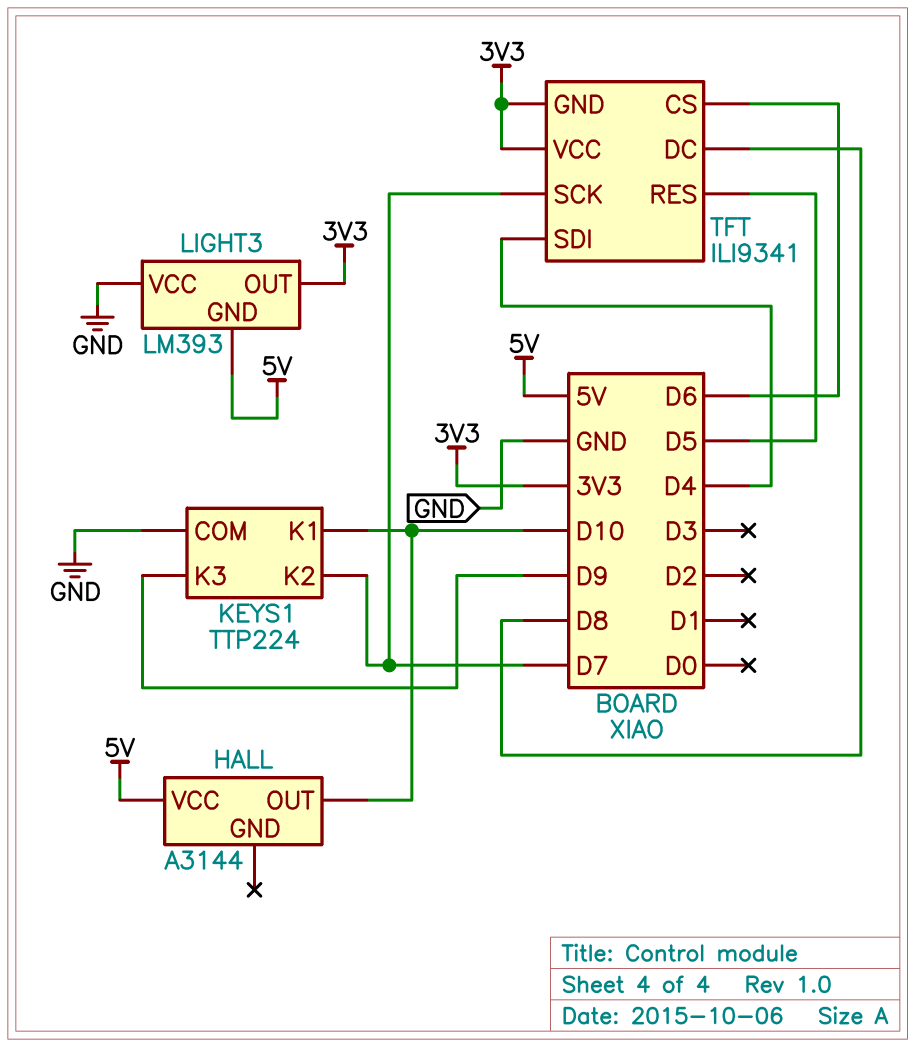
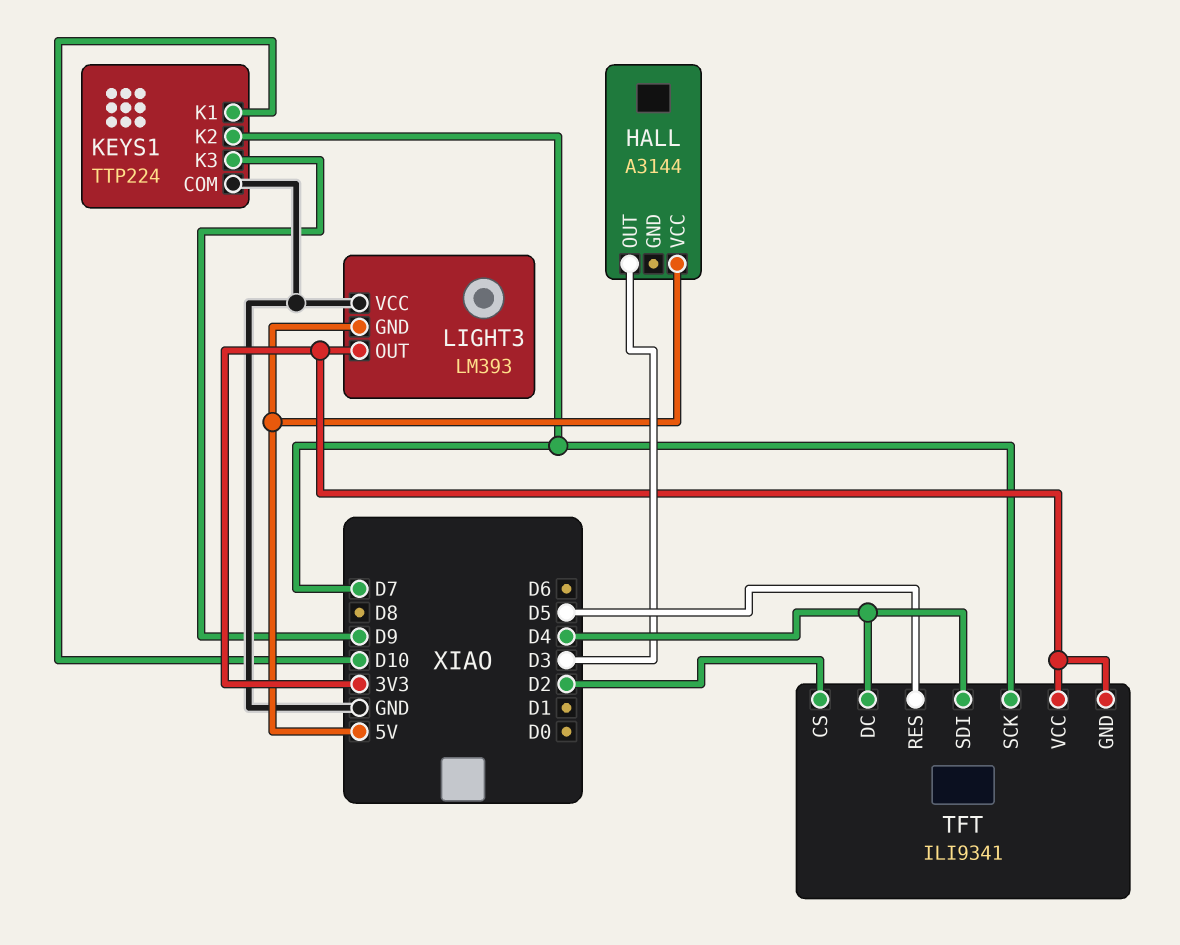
HALL pin OUT: D10 -> D3
TFT pin CS: D6 -> D2
TFT pin DC: D8 -> D4

